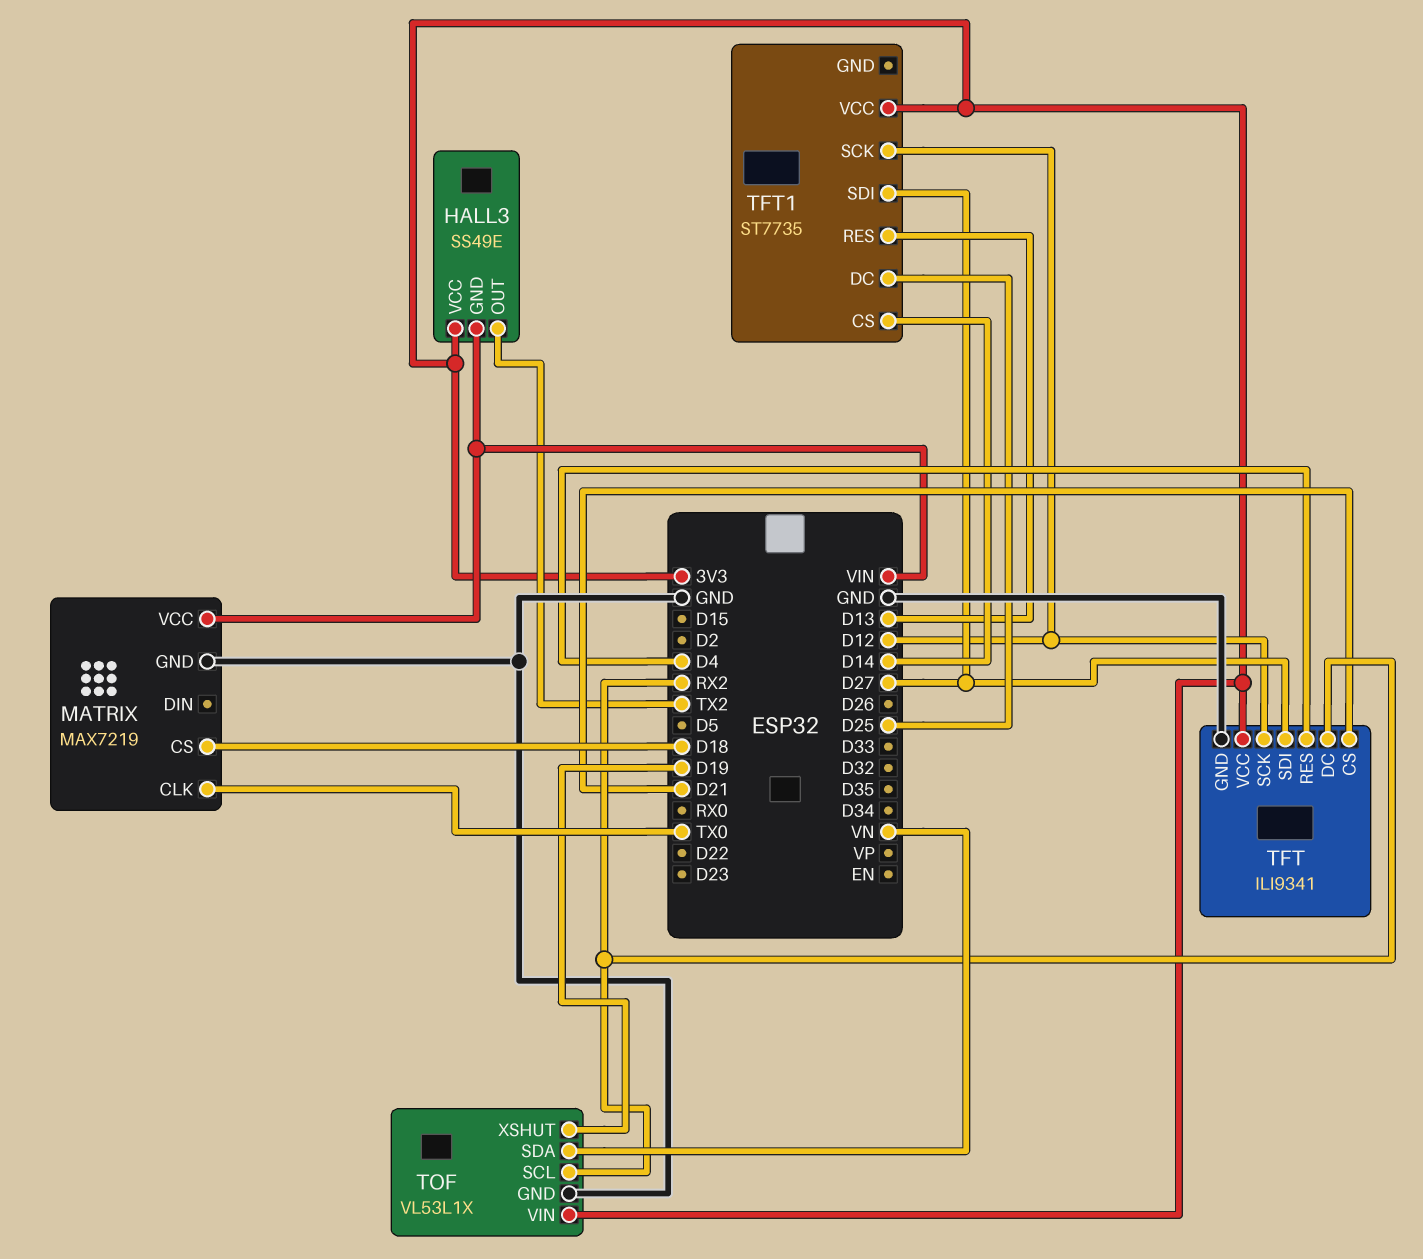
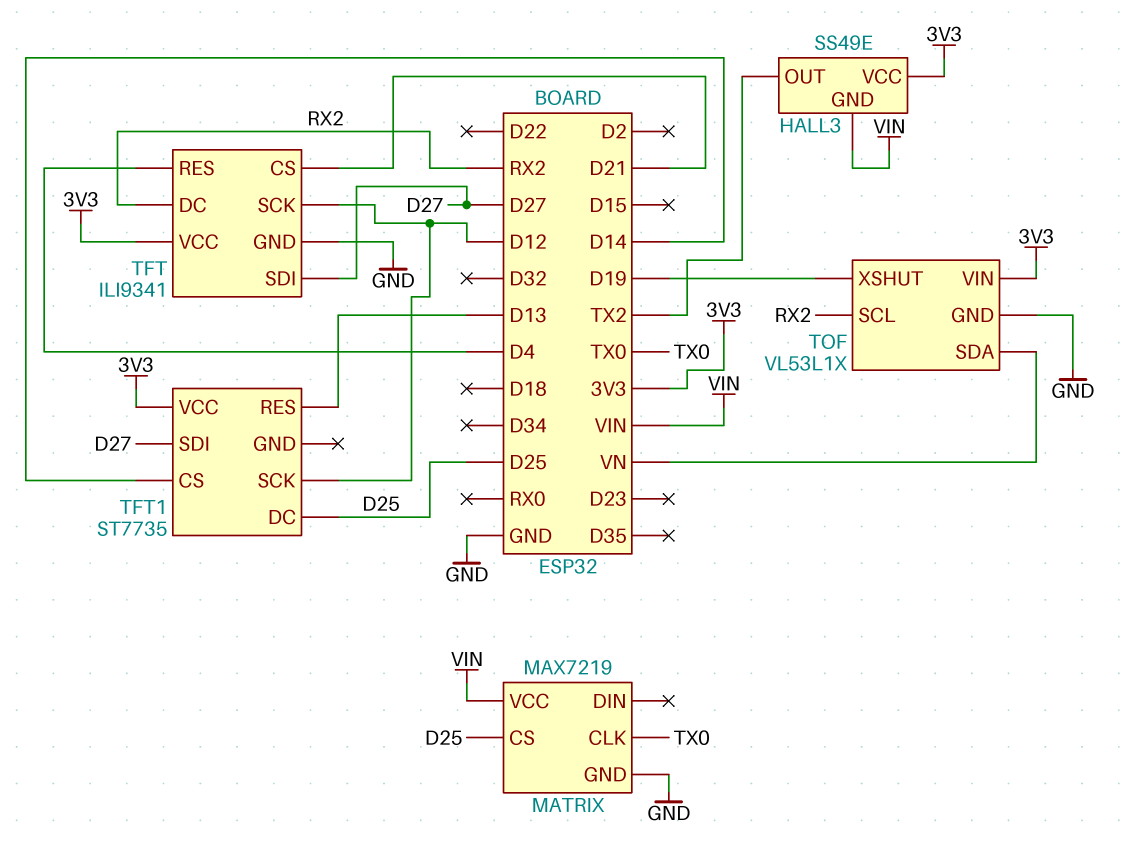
MATRIX pin CS: D18 -> D25

